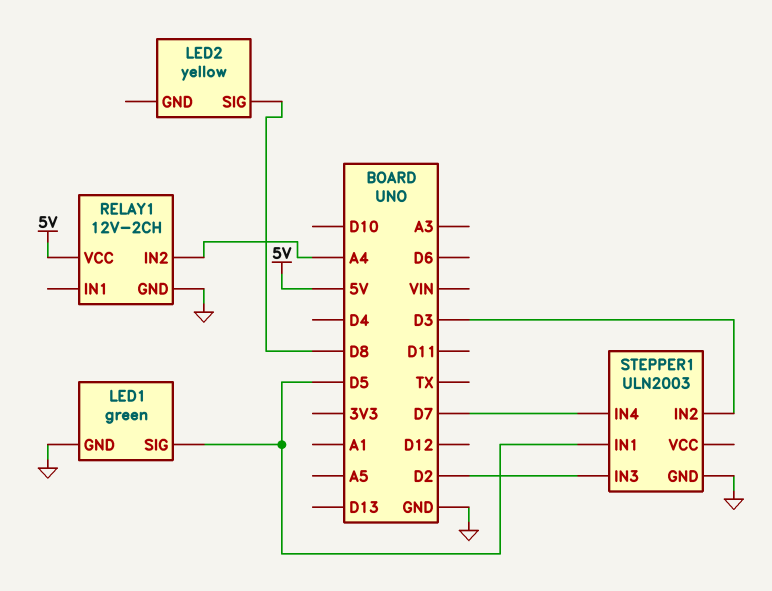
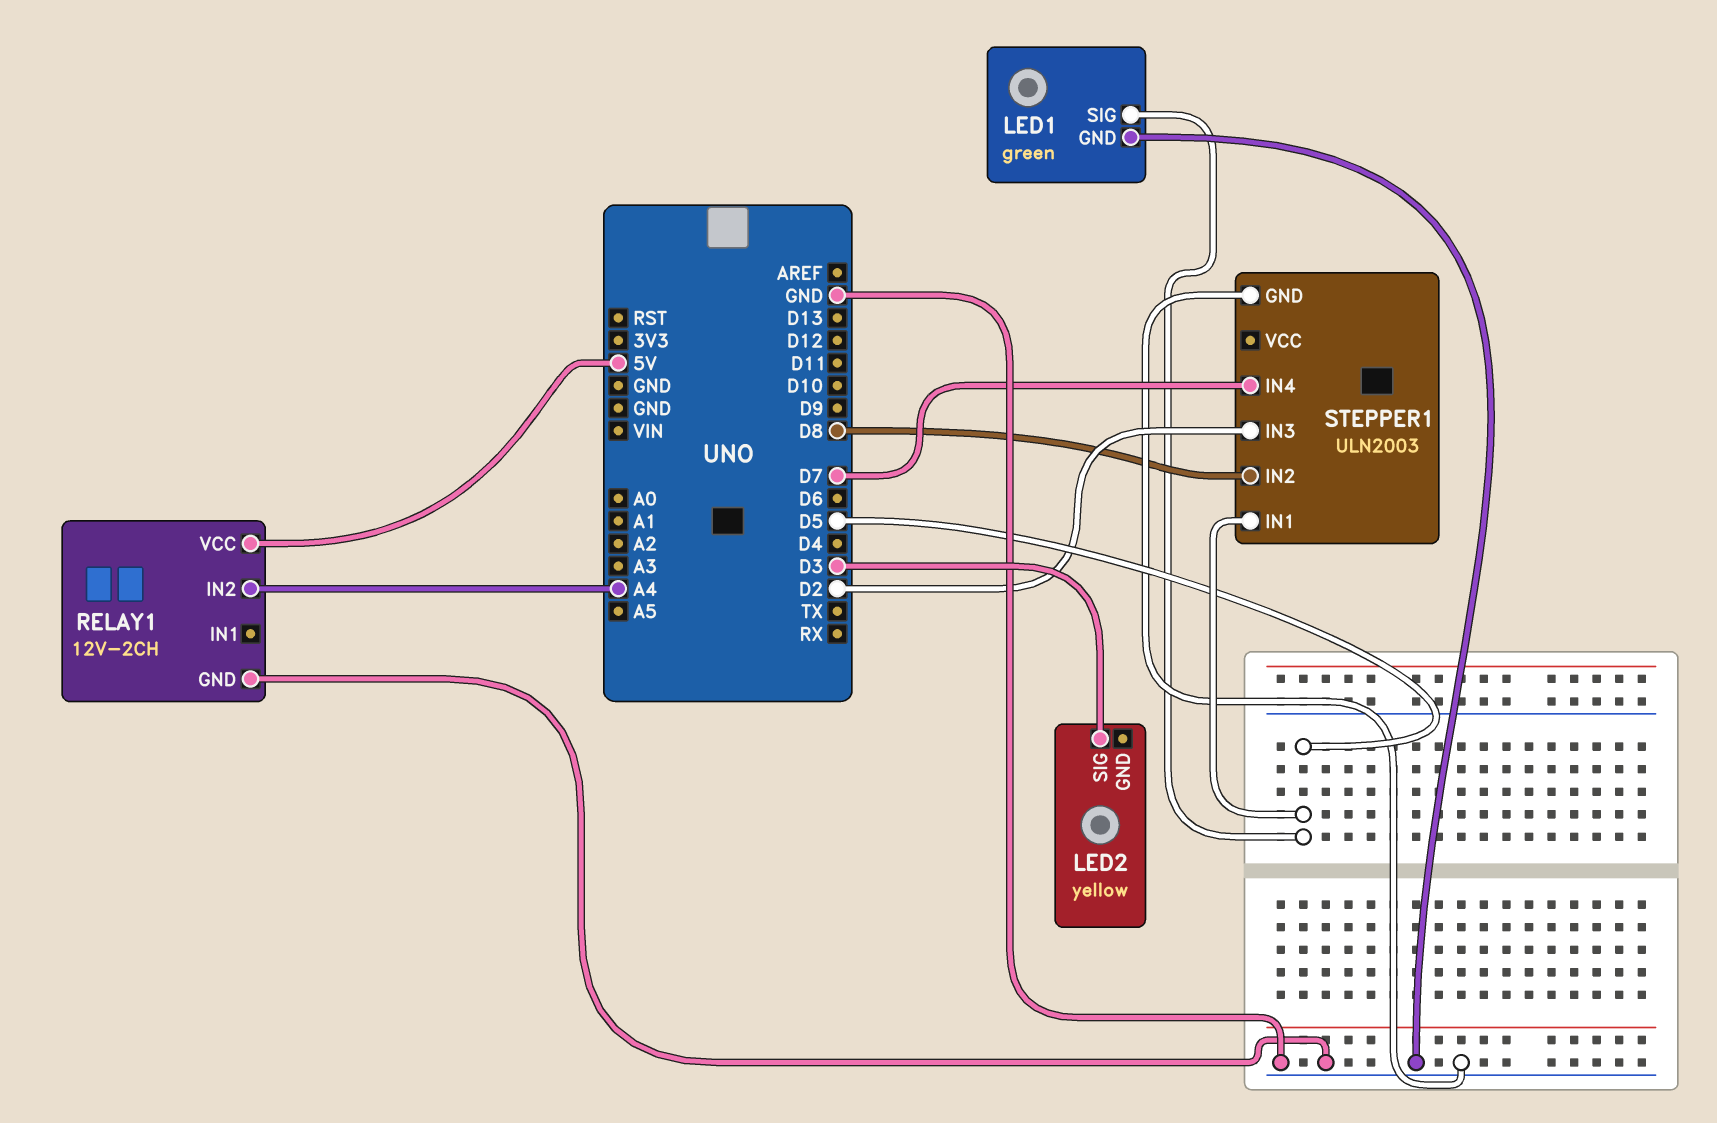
LED2 pin SIG: D8 -> D3
STEPPER1 pin IN2: D3 -> D8

